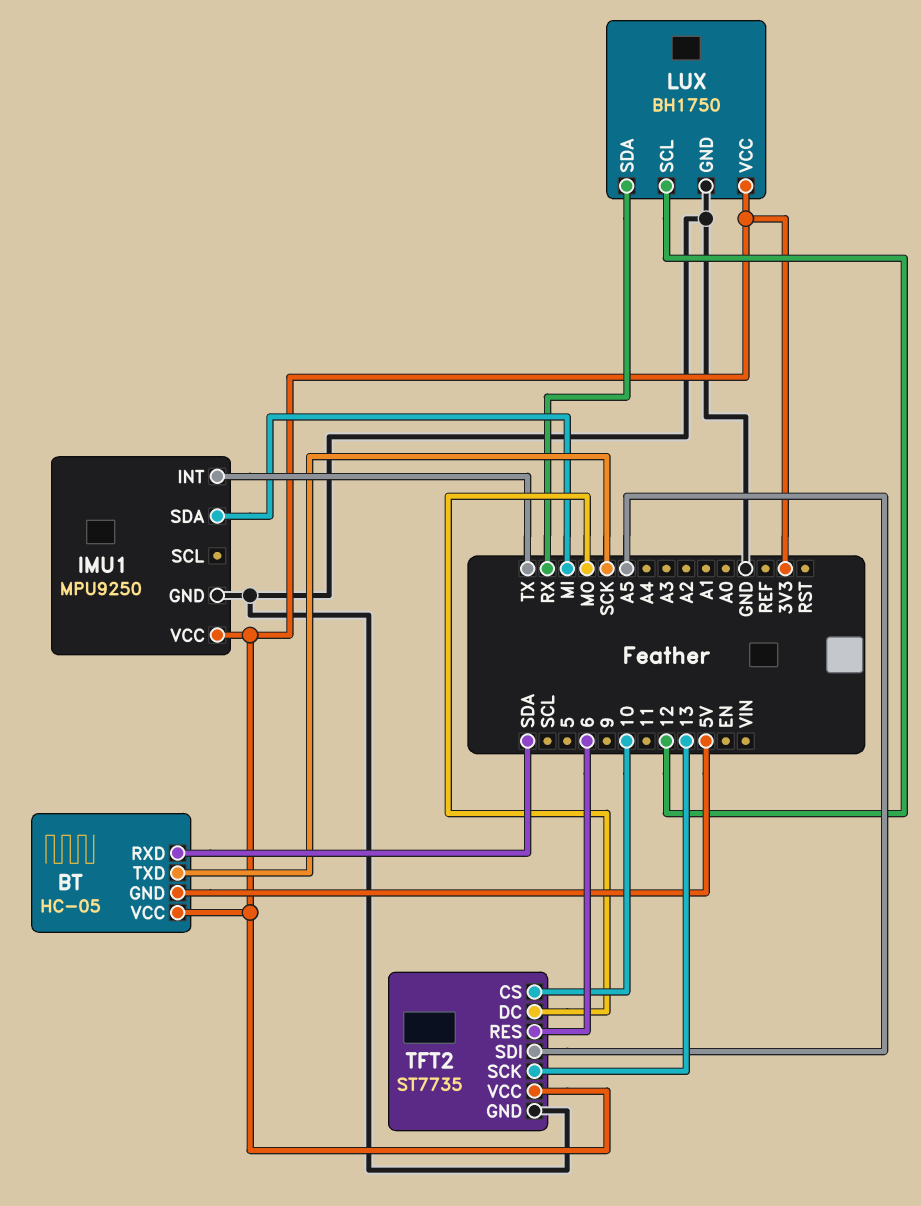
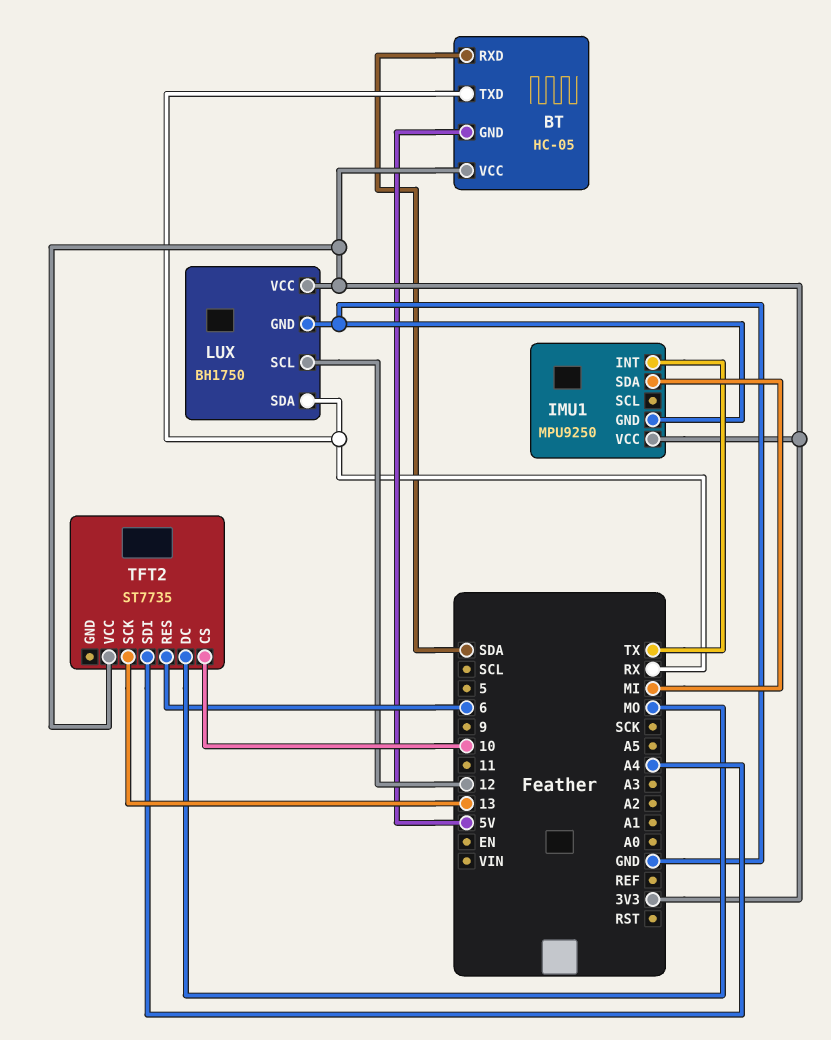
BT pin TXD: SCK -> RX
TFT2 pin GND: GND -> none
TFT2 pin SDI: A5 -> A4

